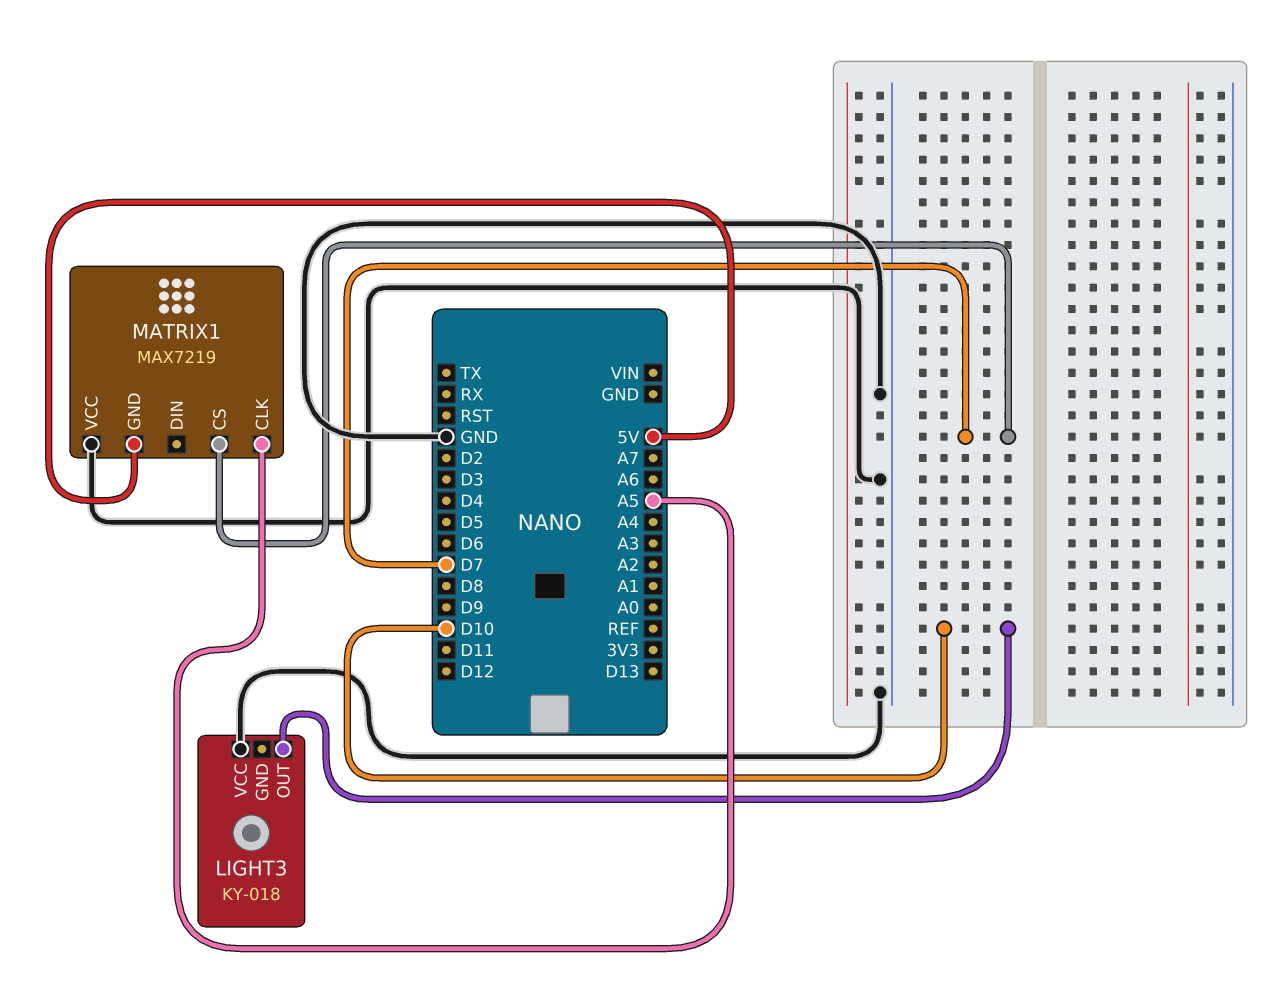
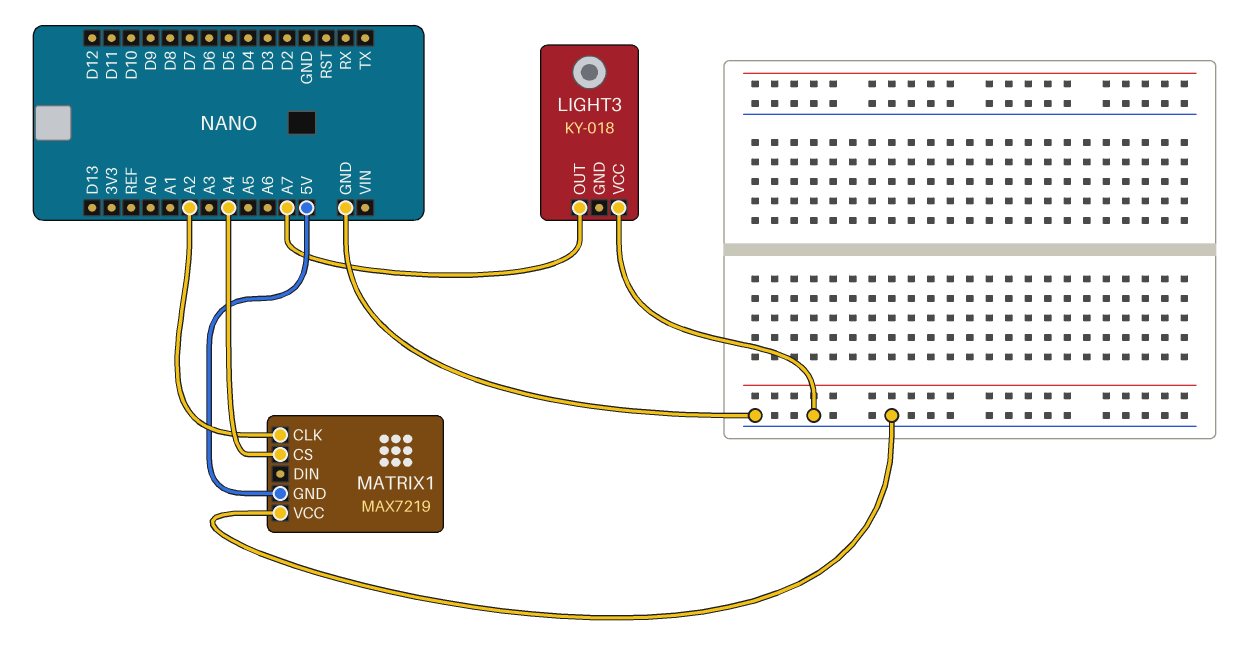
LIGHT3 pin OUT: D10 -> A7
MATRIX1 pin CLK: A5 -> A2
MATRIX1 pin CS: D7 -> A4

